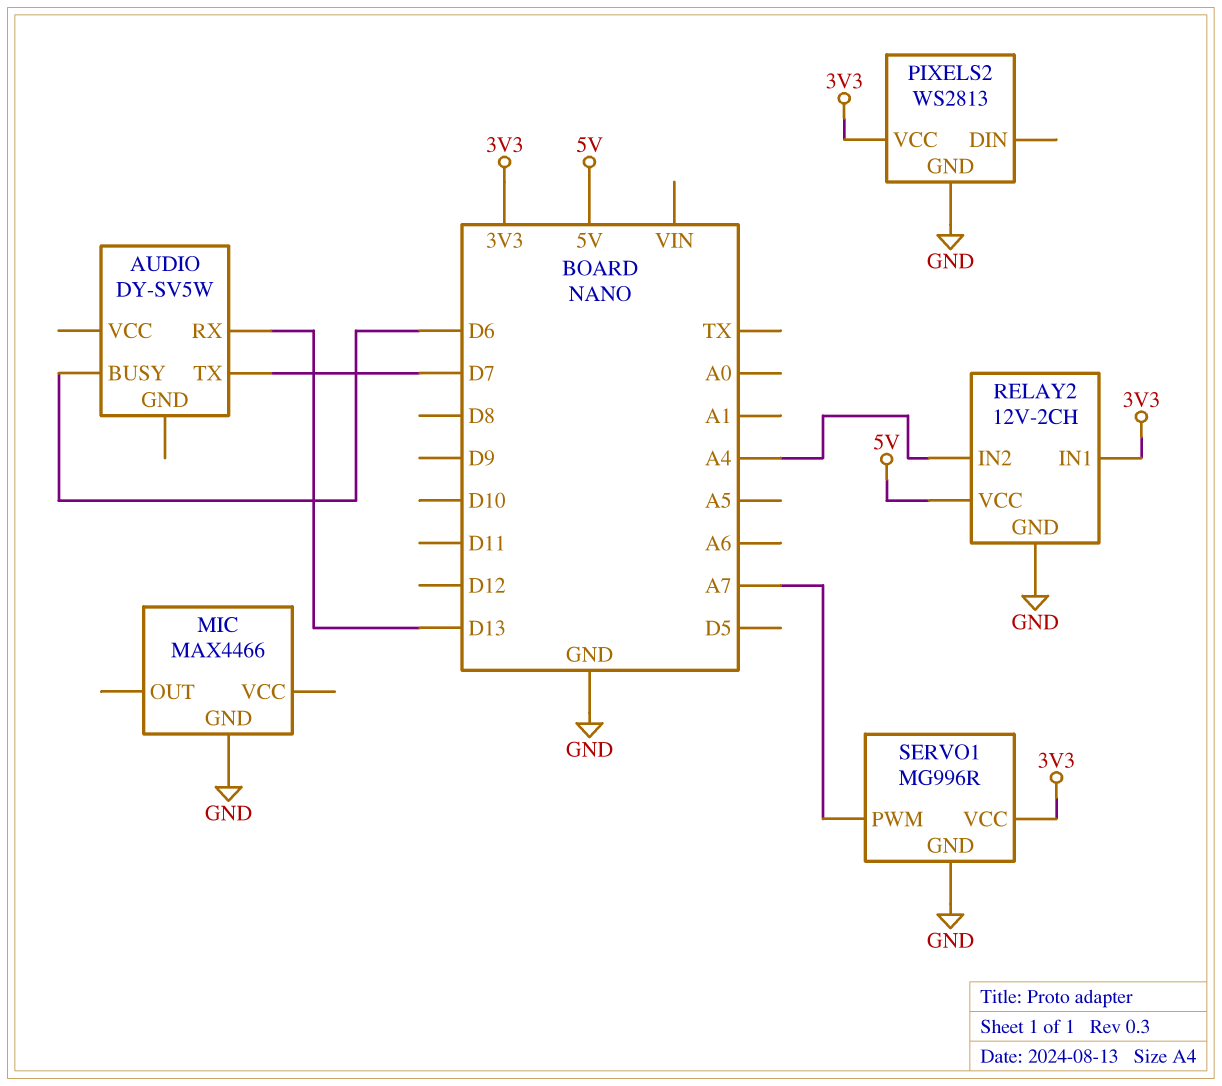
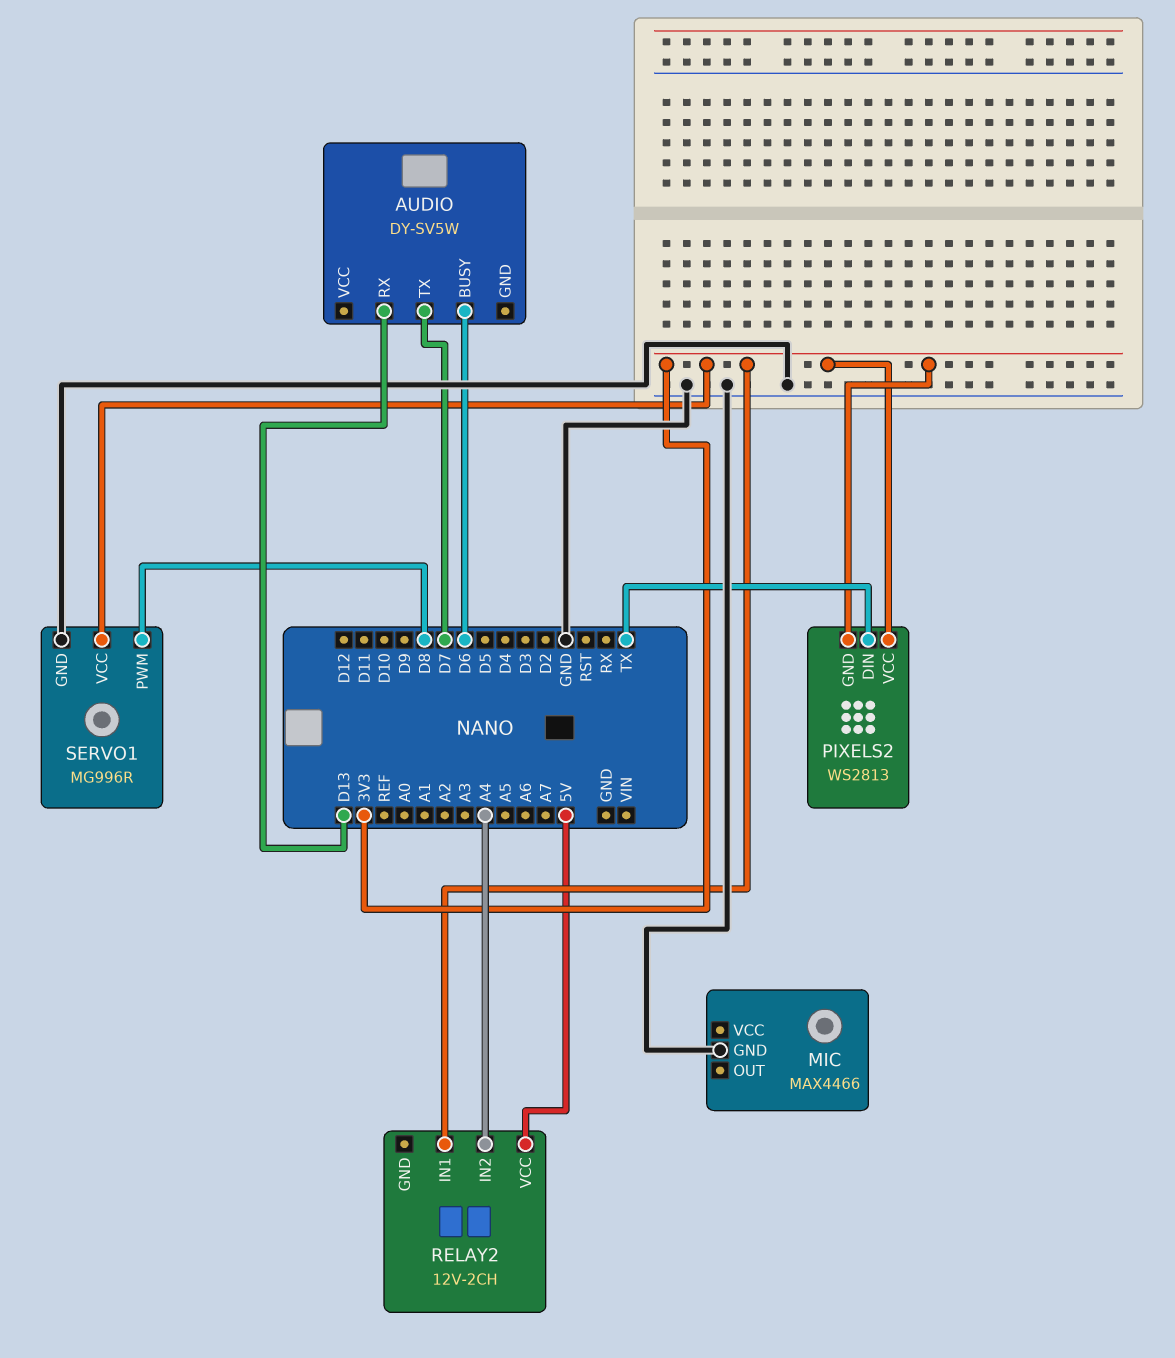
PIXELS2 pin DIN: none -> TX
PIXELS2 pin GND: GND -> 3V3
RELAY2 pin GND: GND -> none
SERVO1 pin PWM: A7 -> D8

